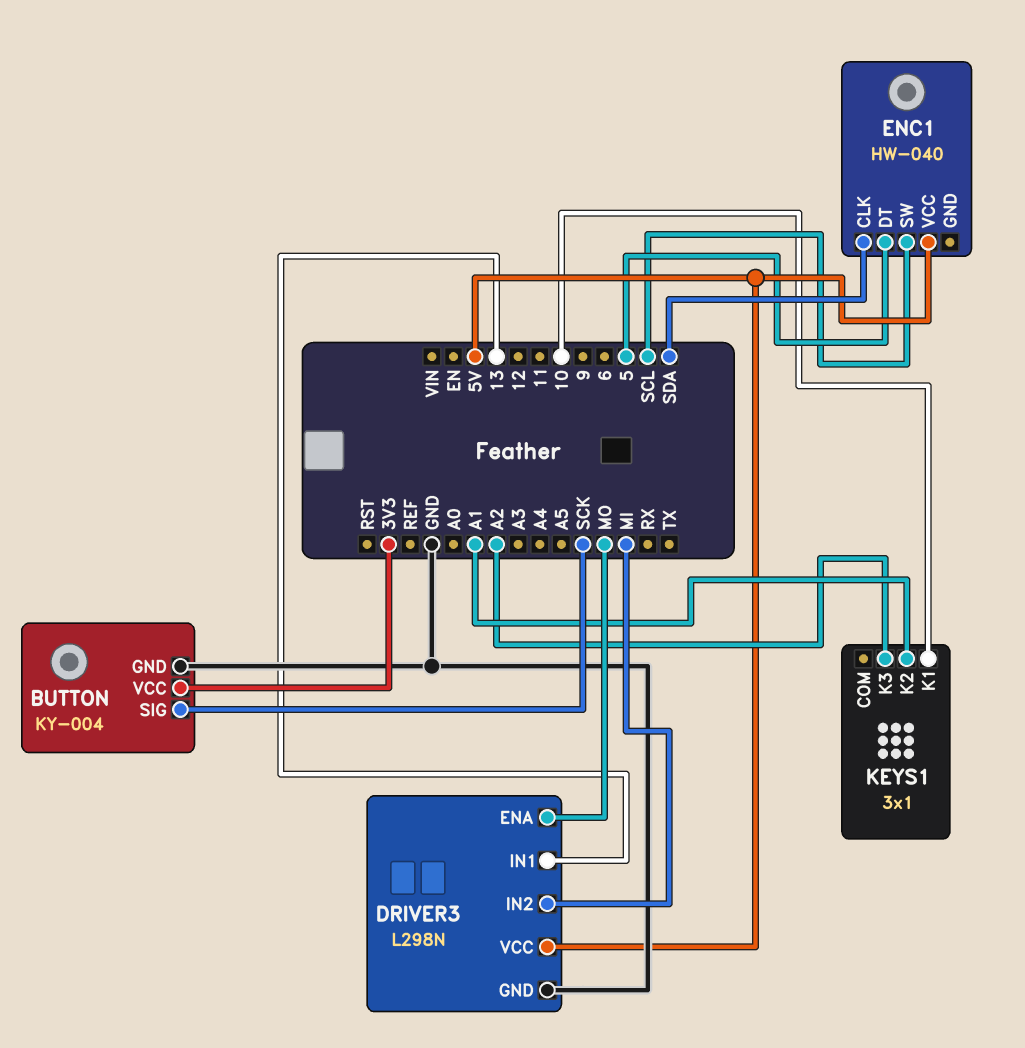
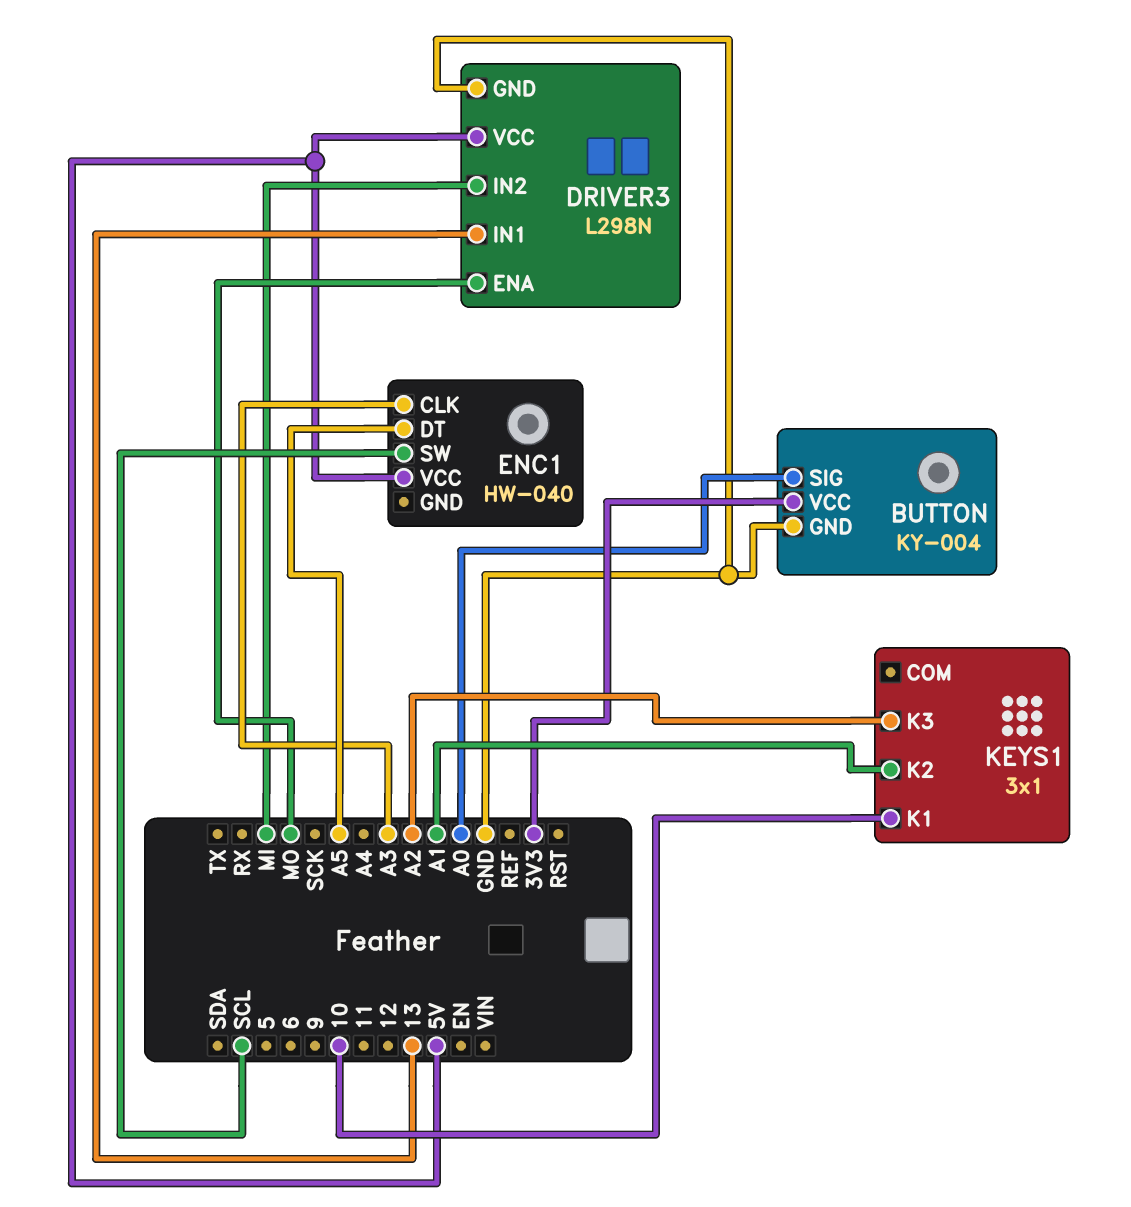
BUTTON pin SIG: SCK -> A0
ENC1 pin CLK: SDA -> A3
ENC1 pin DT: 5 -> A5

